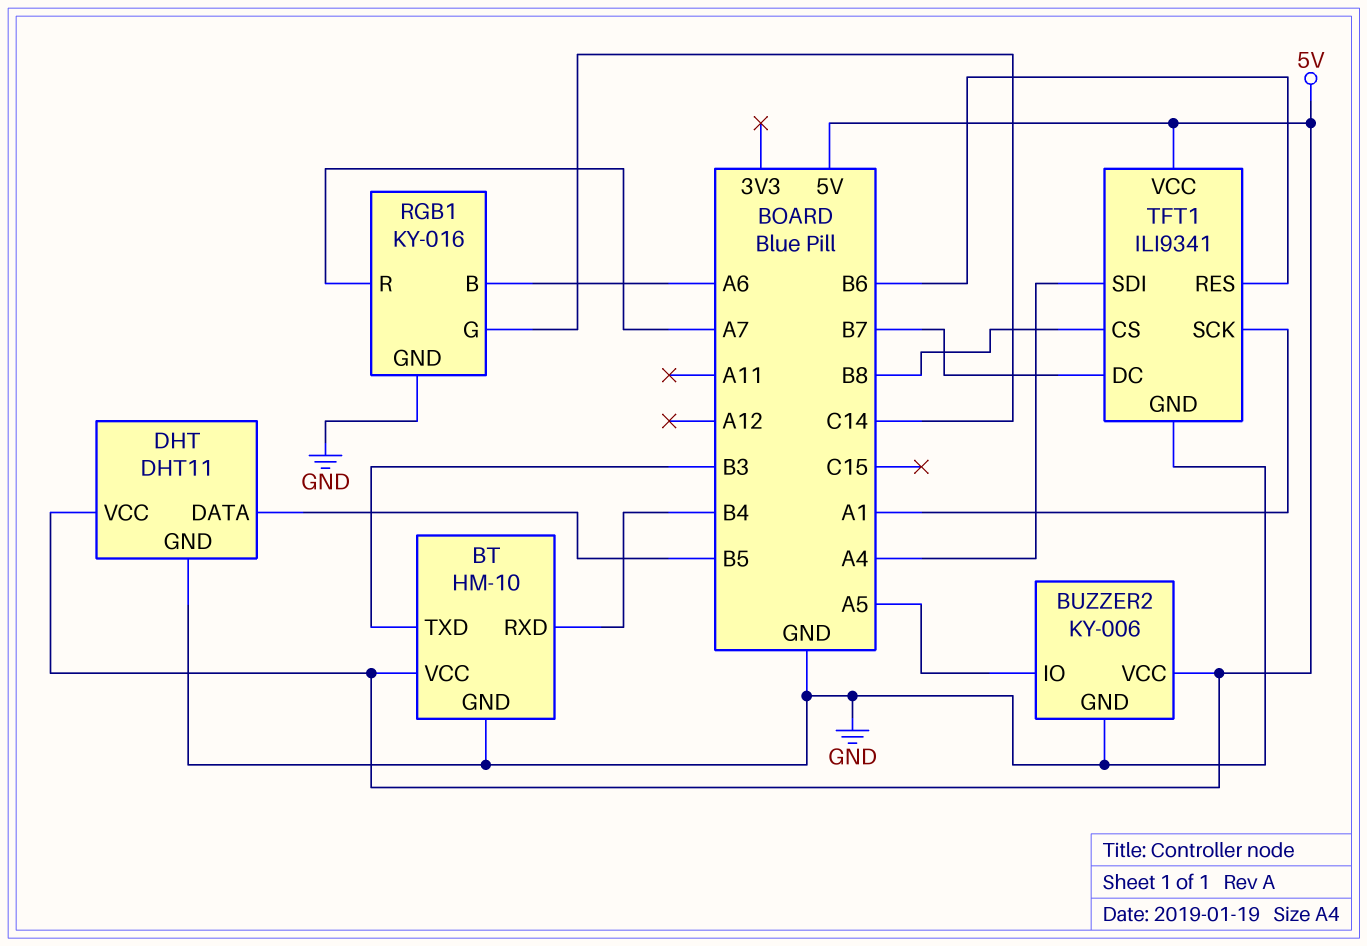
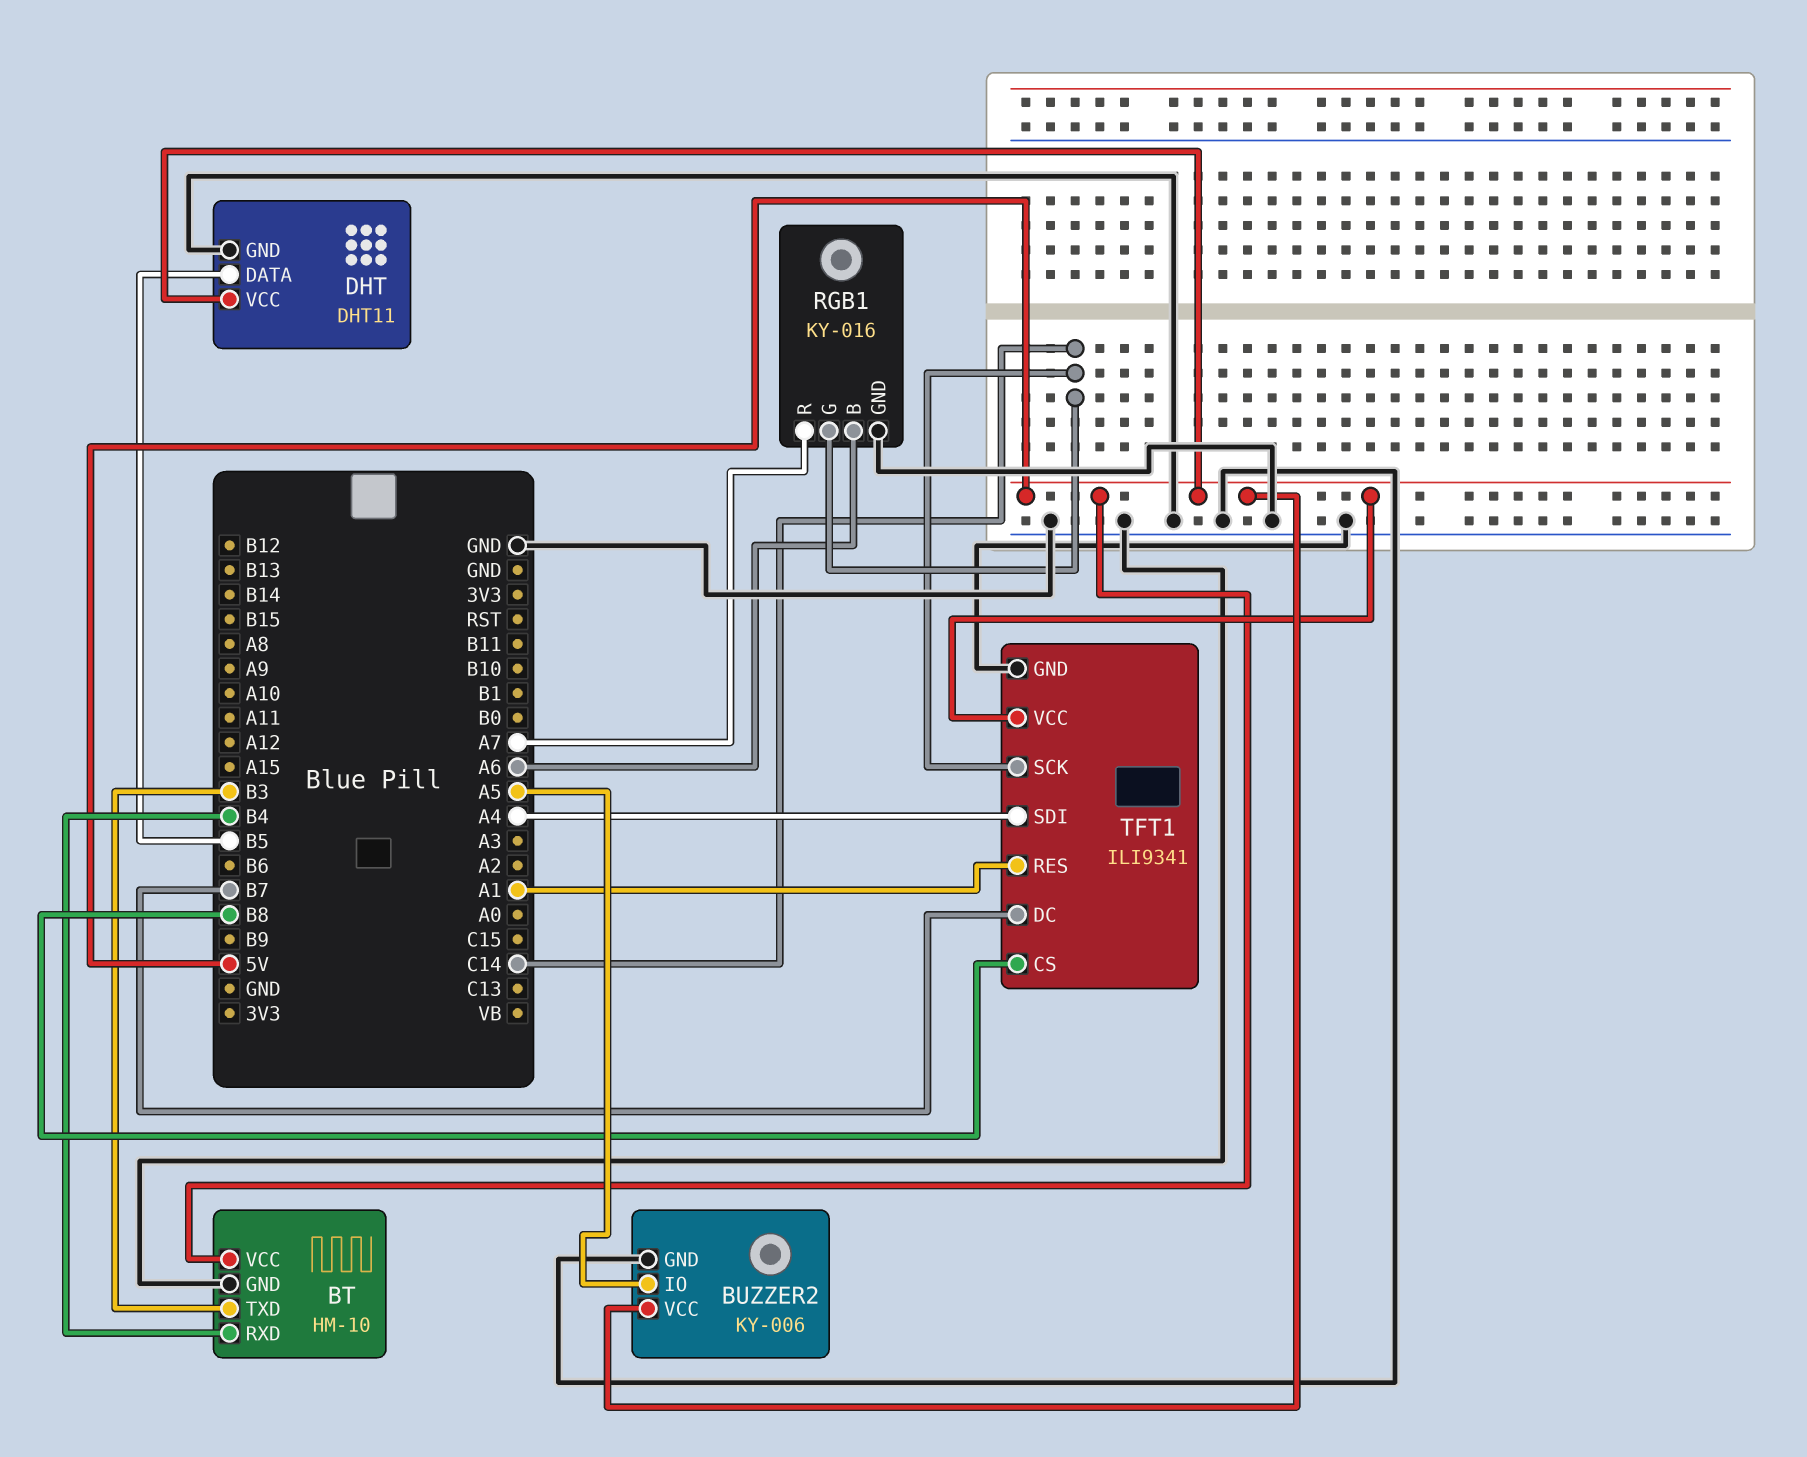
TFT1 pin RES: B6 -> A1
TFT1 pin SCK: A1 -> C14

